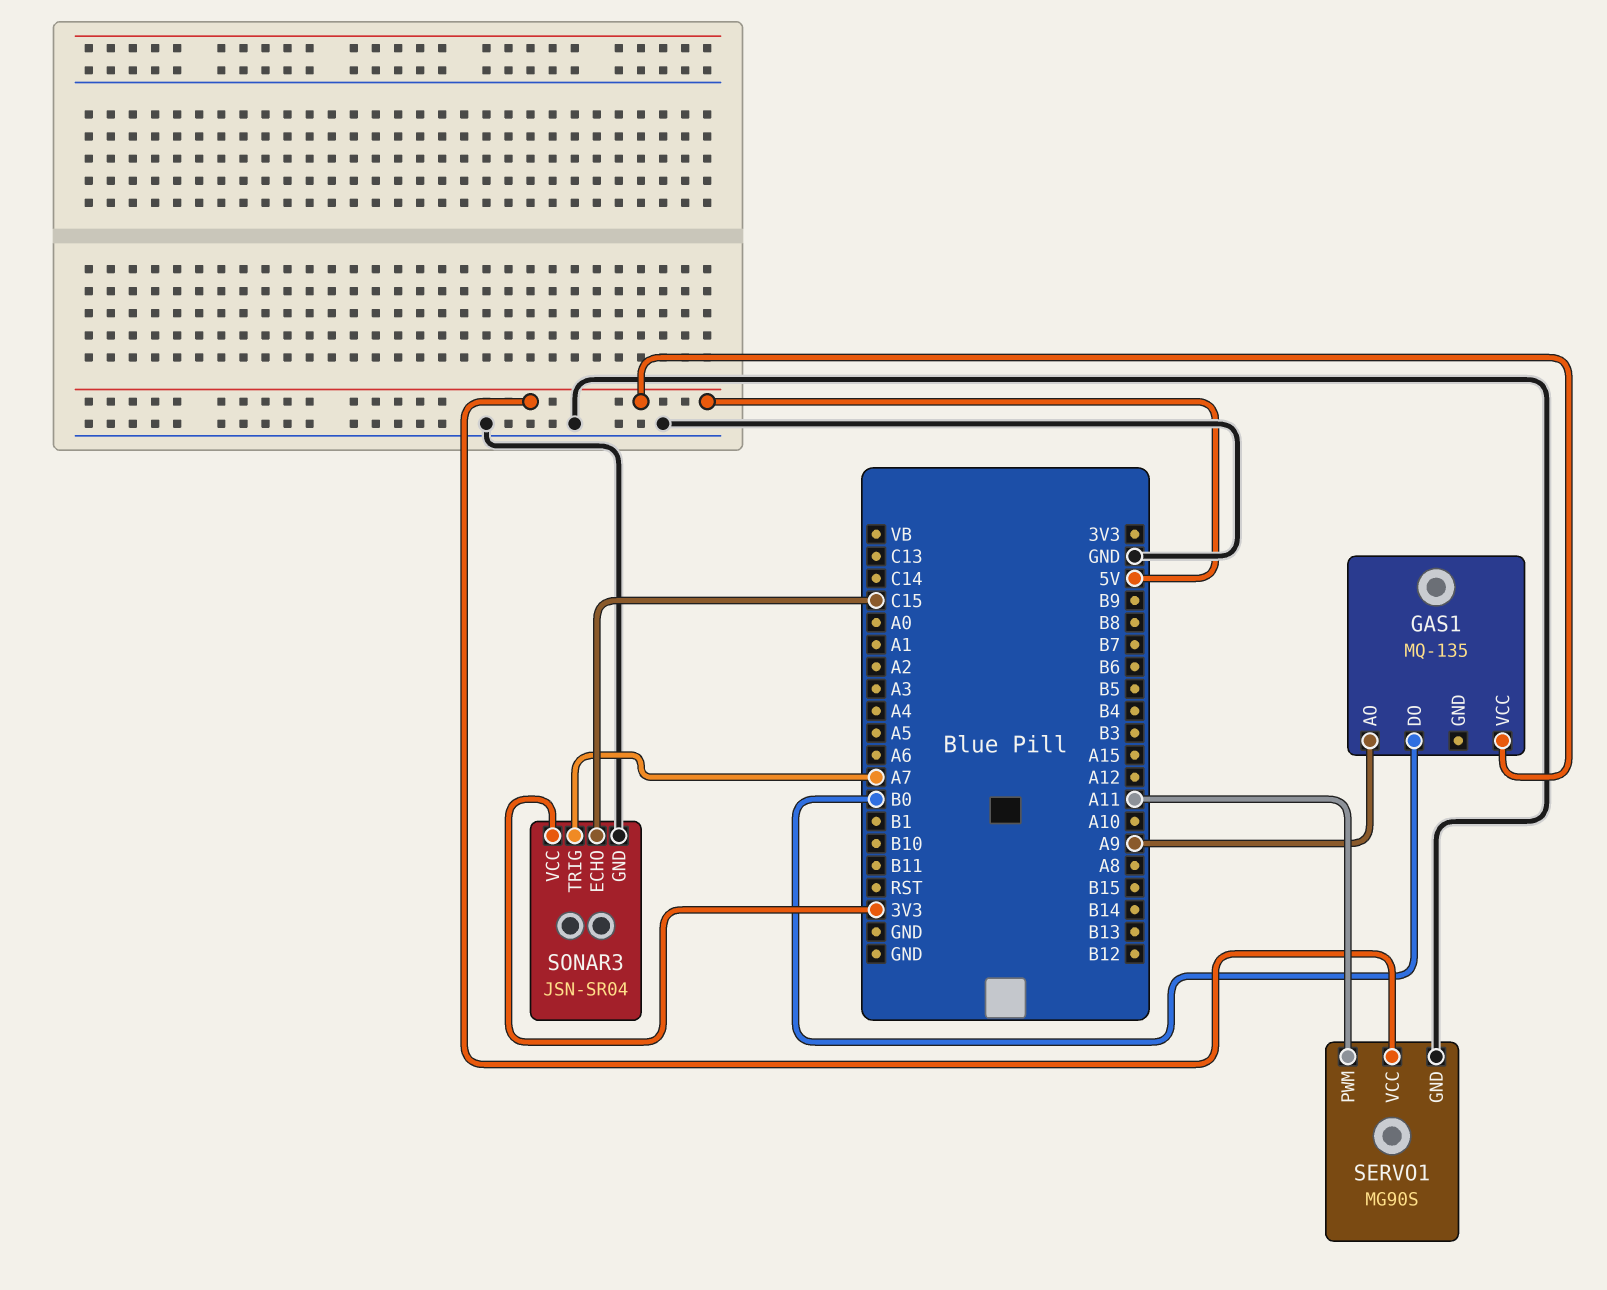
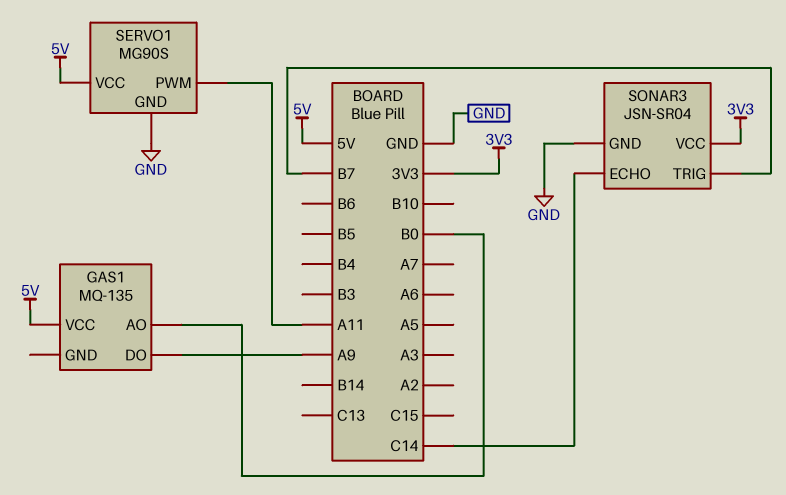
GAS1 pin AO: A9 -> B0
GAS1 pin DO: B0 -> A9
SONAR3 pin ECHO: C15 -> C14
SONAR3 pin TRIG: A7 -> B7

